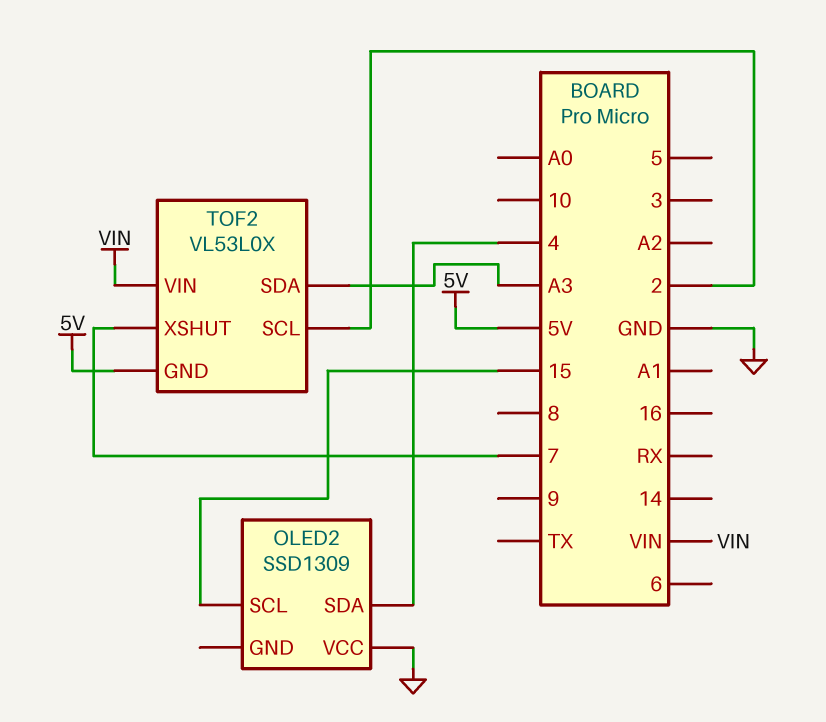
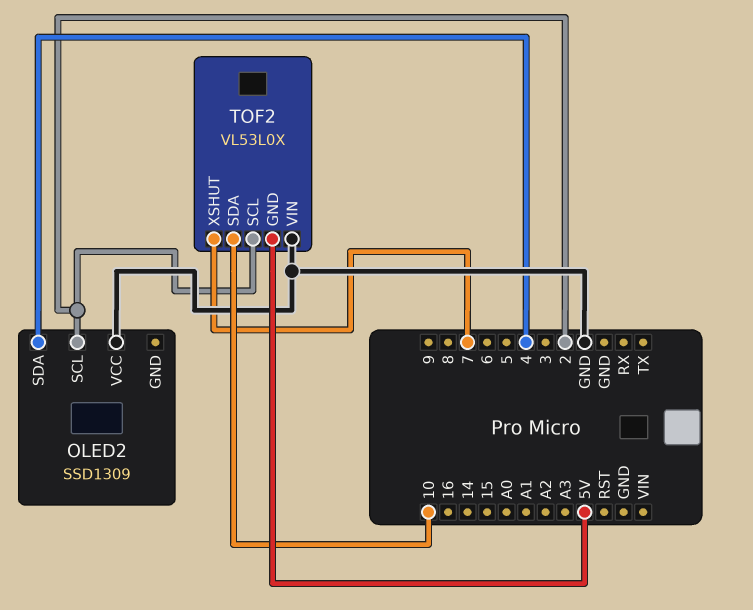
OLED2 pin SCL: 15 -> 2
TOF2 pin SDA: A3 -> 10
TOF2 pin VIN: VIN -> GND

